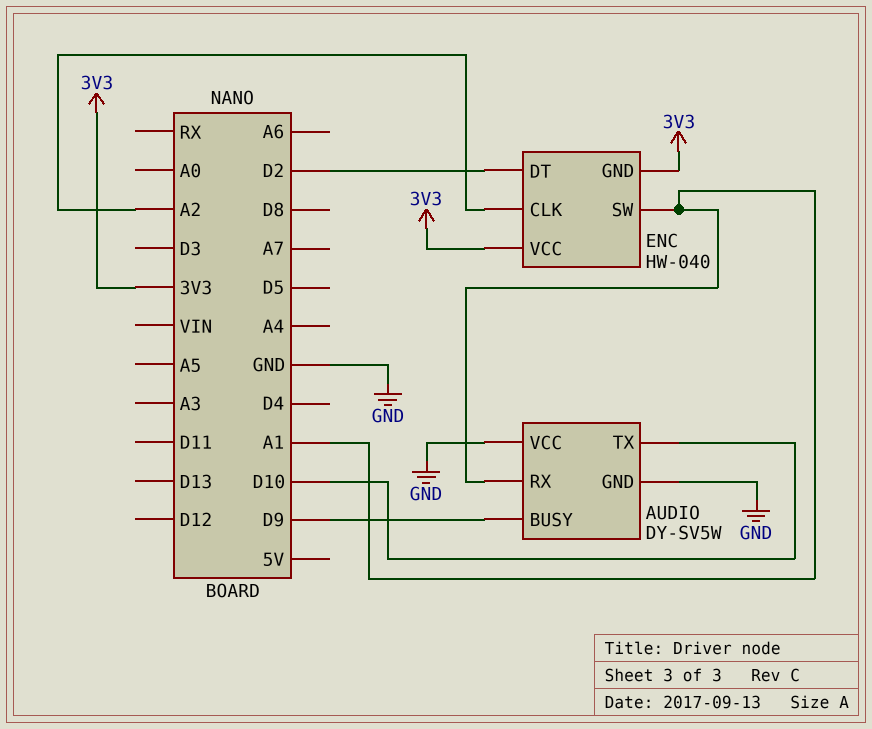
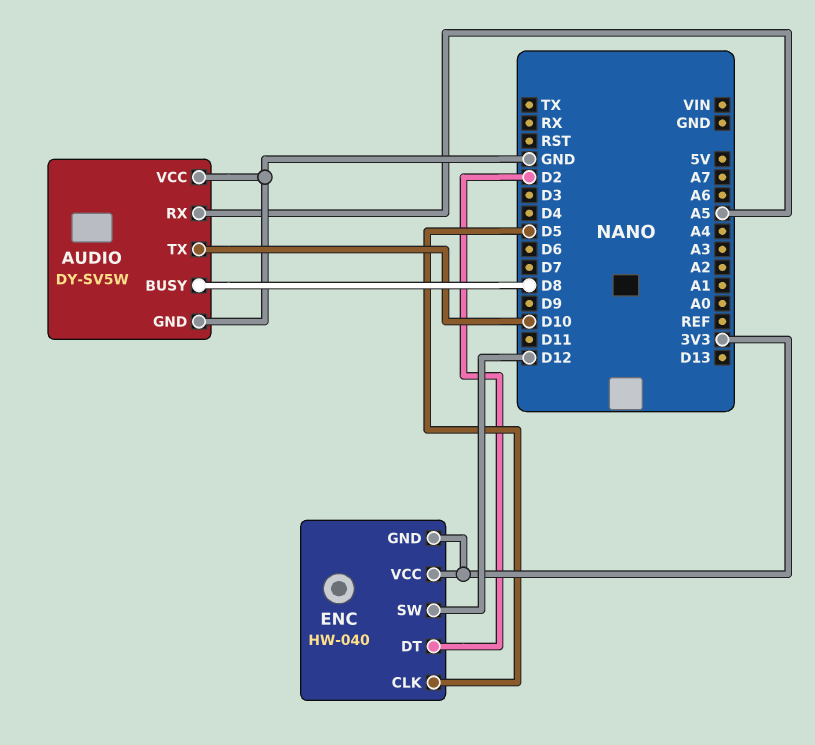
AUDIO pin BUSY: D9 -> D8
AUDIO pin RX: A1 -> A5
ENC pin CLK: A2 -> D5
ENC pin SW: A1 -> D12

